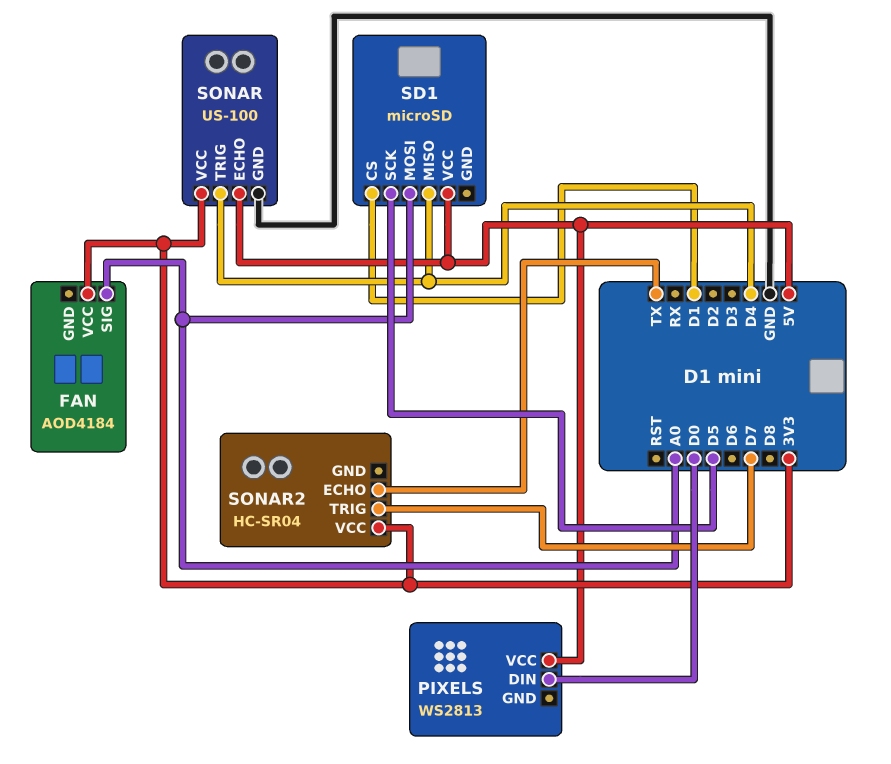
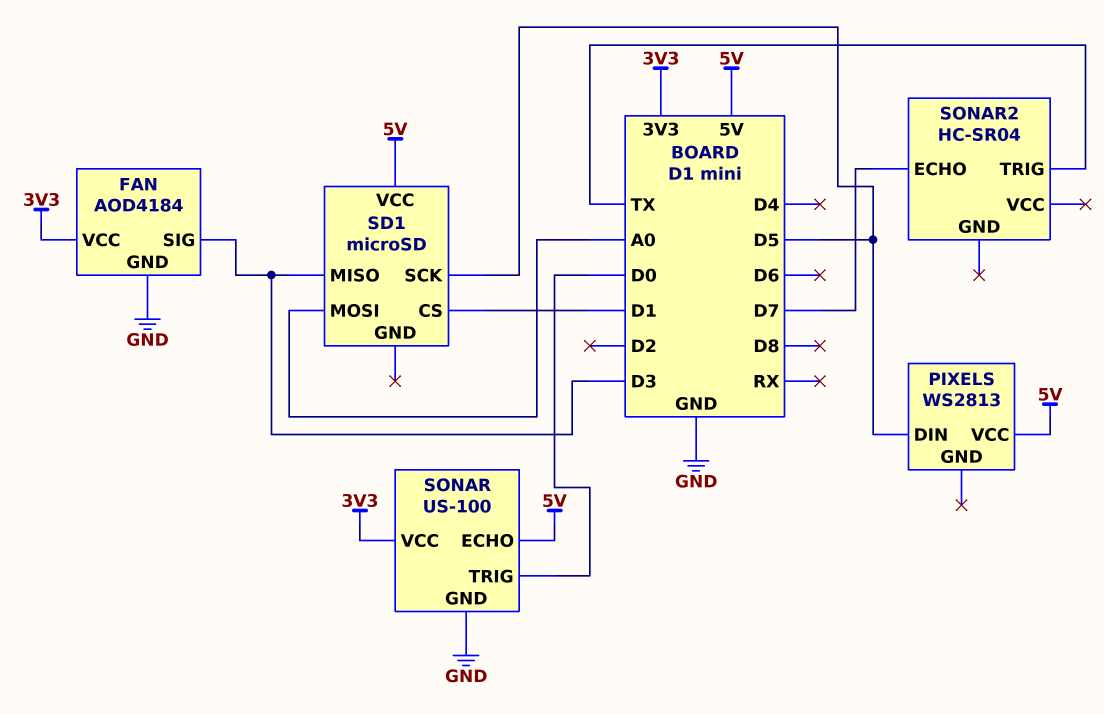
FAN pin GND: none -> GND
FAN pin SIG: A0 -> D3
PIXELS pin DIN: D0 -> D5
SD1 pin MISO: D4 -> D3
SONAR pin TRIG: D4 -> D0
SONAR2 pin ECHO: TX -> D7
SONAR2 pin TRIG: D7 -> TX
SONAR2 pin VCC: 3V3 -> none

